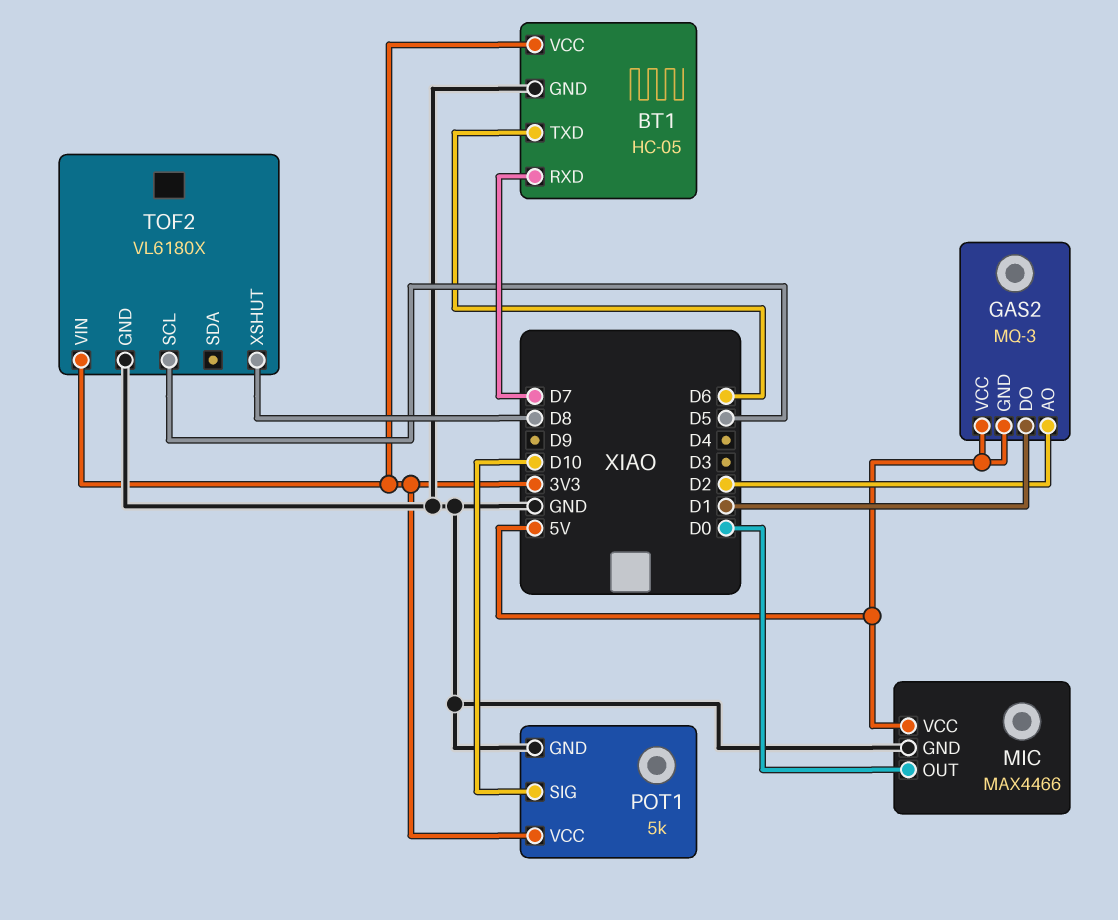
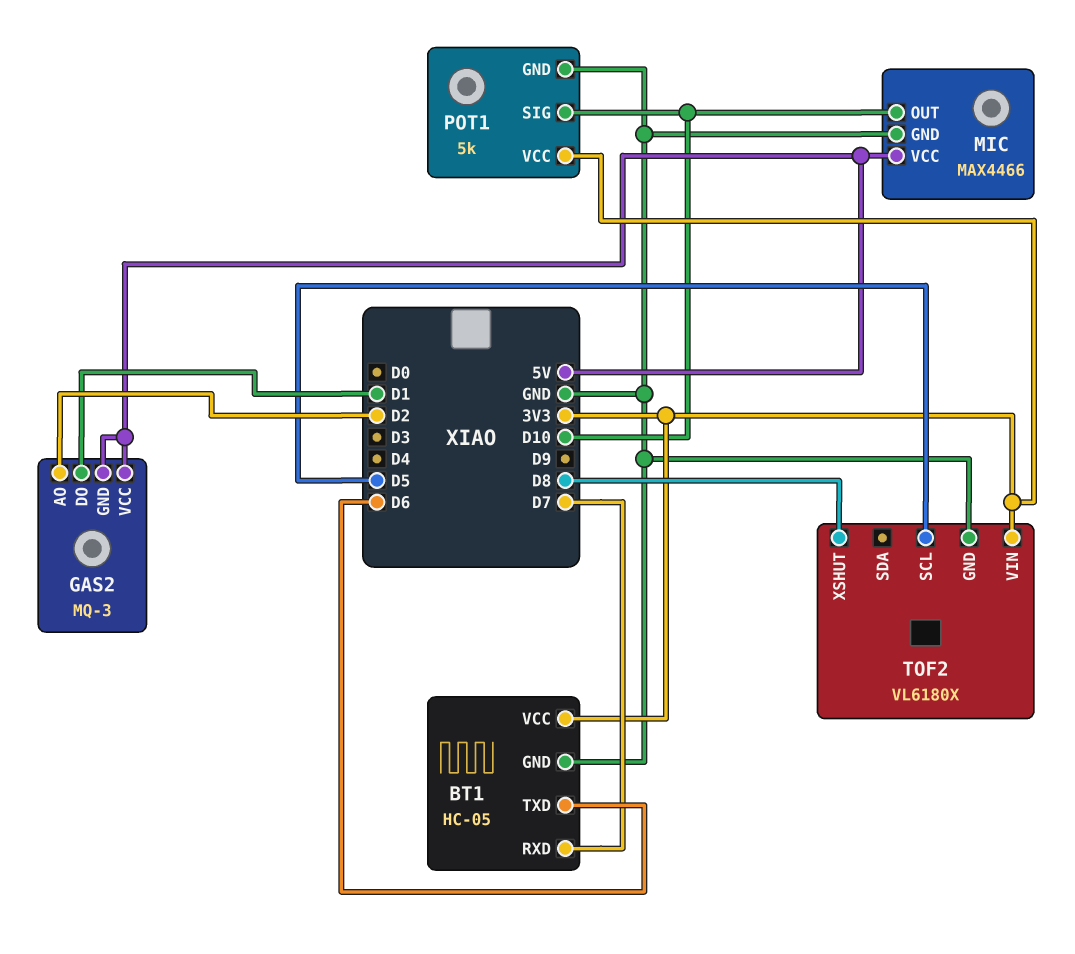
MIC pin OUT: D0 -> D10

